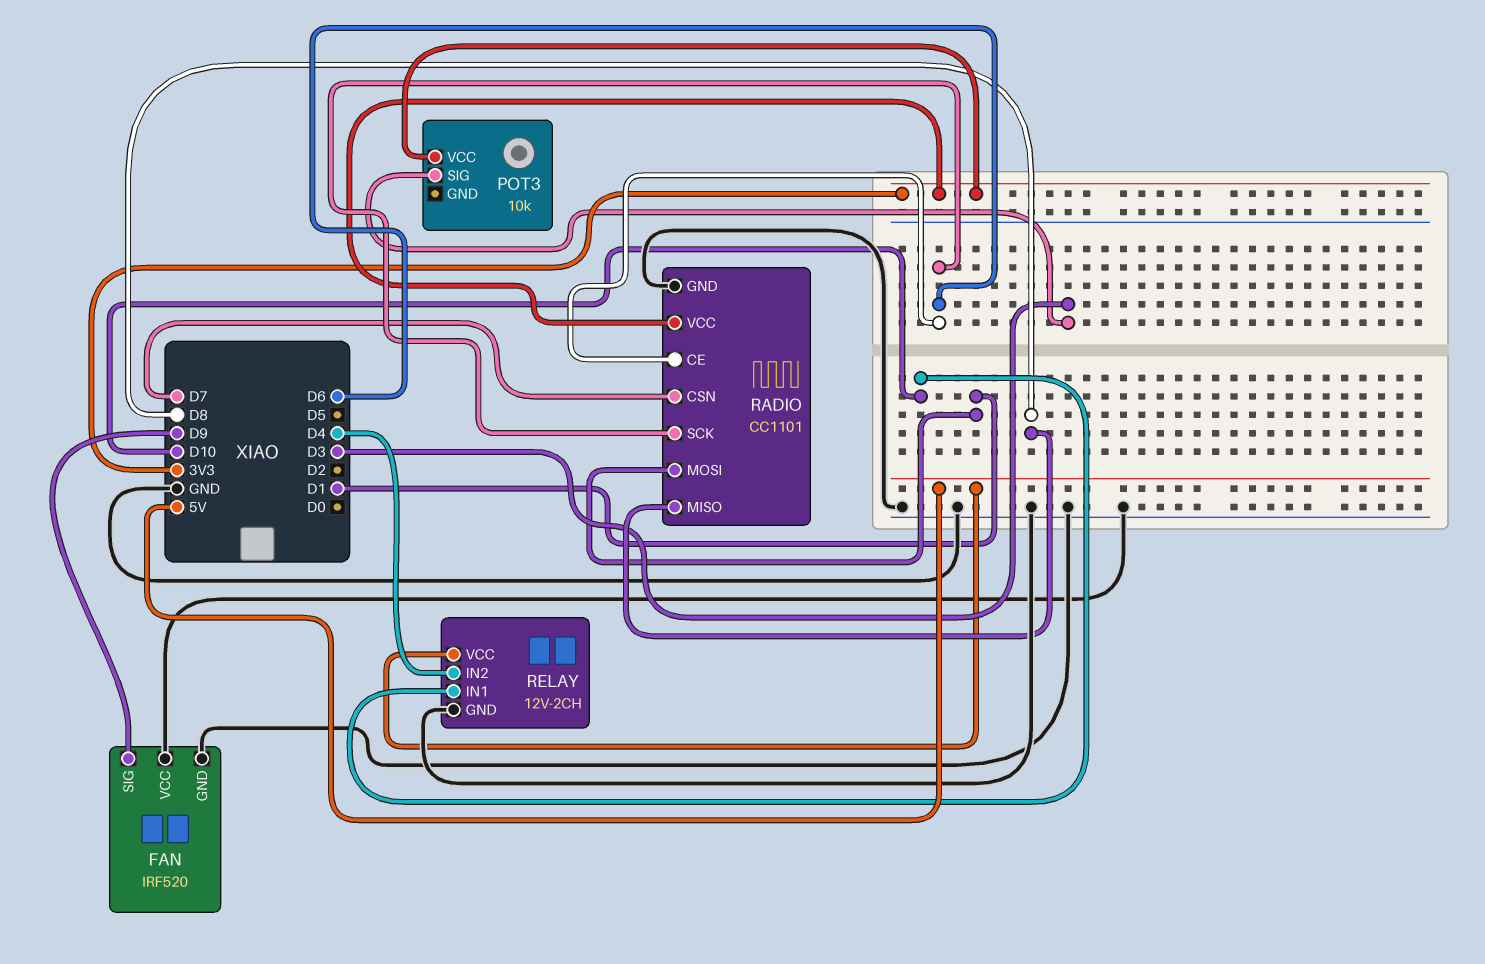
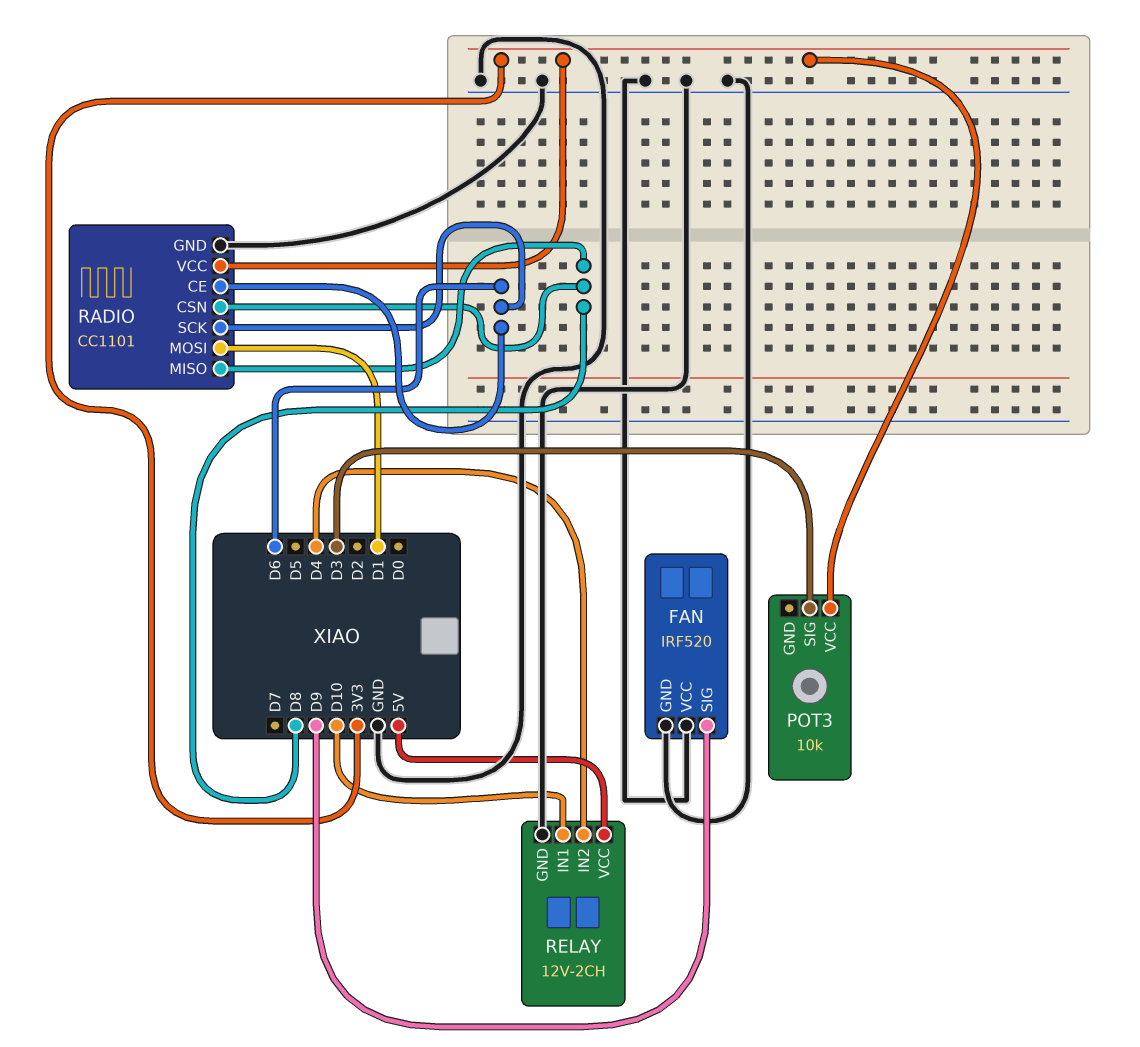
RADIO pin CSN: D7 -> D8

